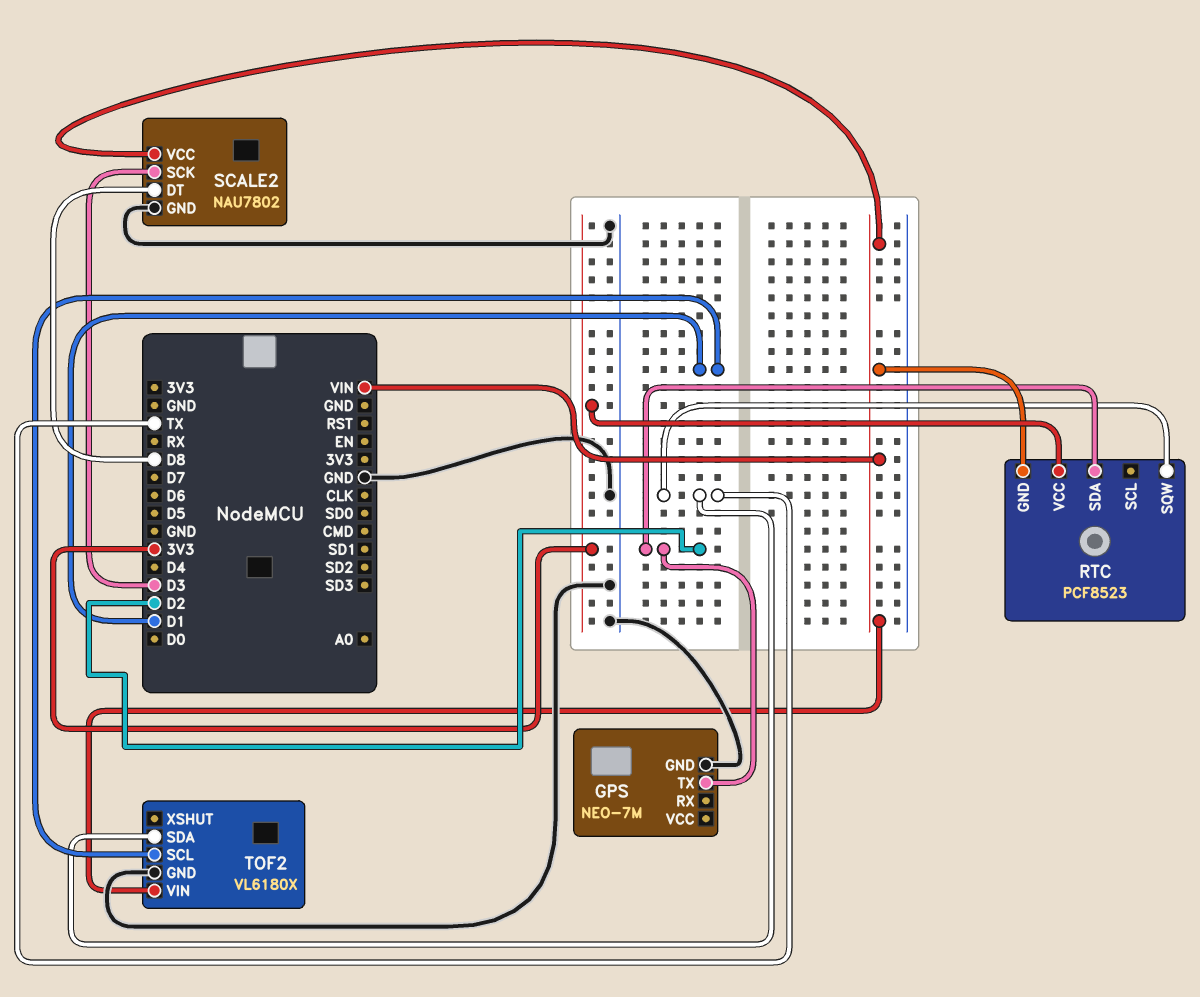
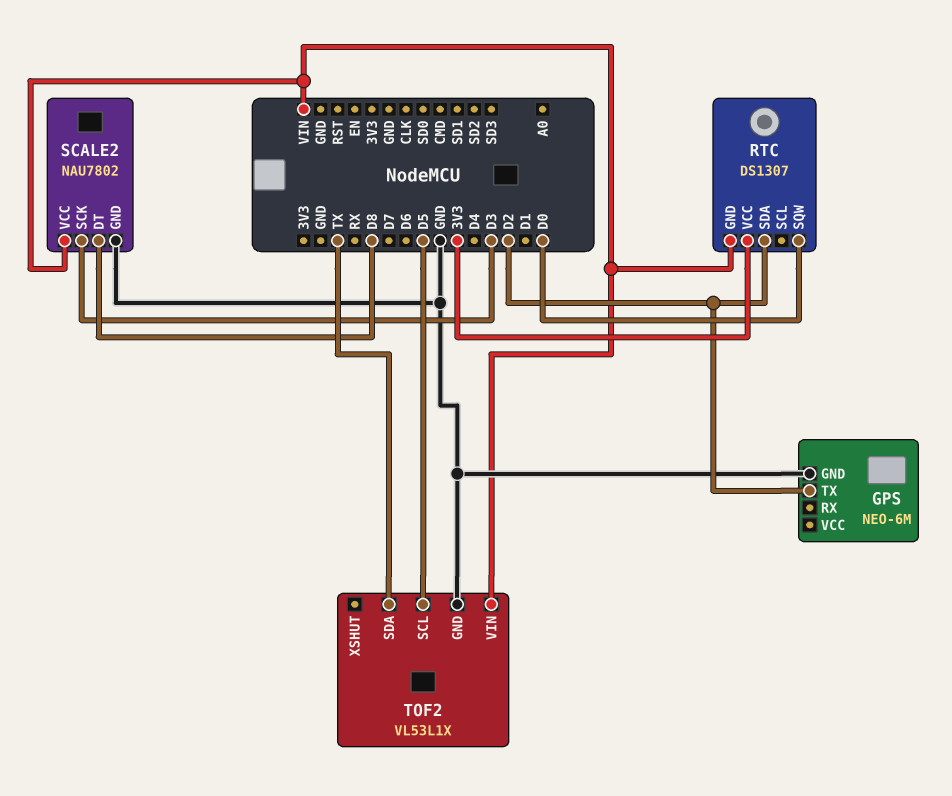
GPS: NEO-7M -> NEO-6M
RTC: PCF8523 -> DS1307
RTC pin SQW: TX -> D0
TOF2: VL6180X -> VL53L1X
TOF2 pin SCL: D1 -> D5

